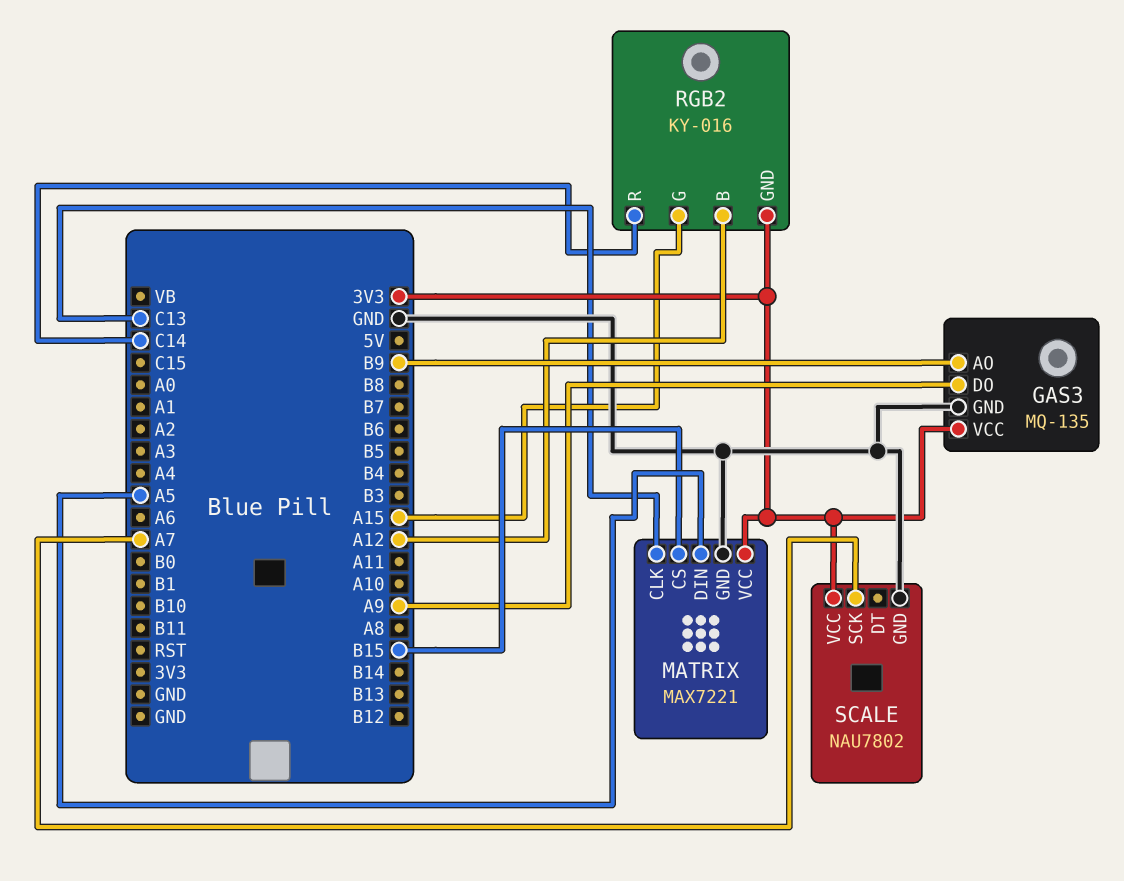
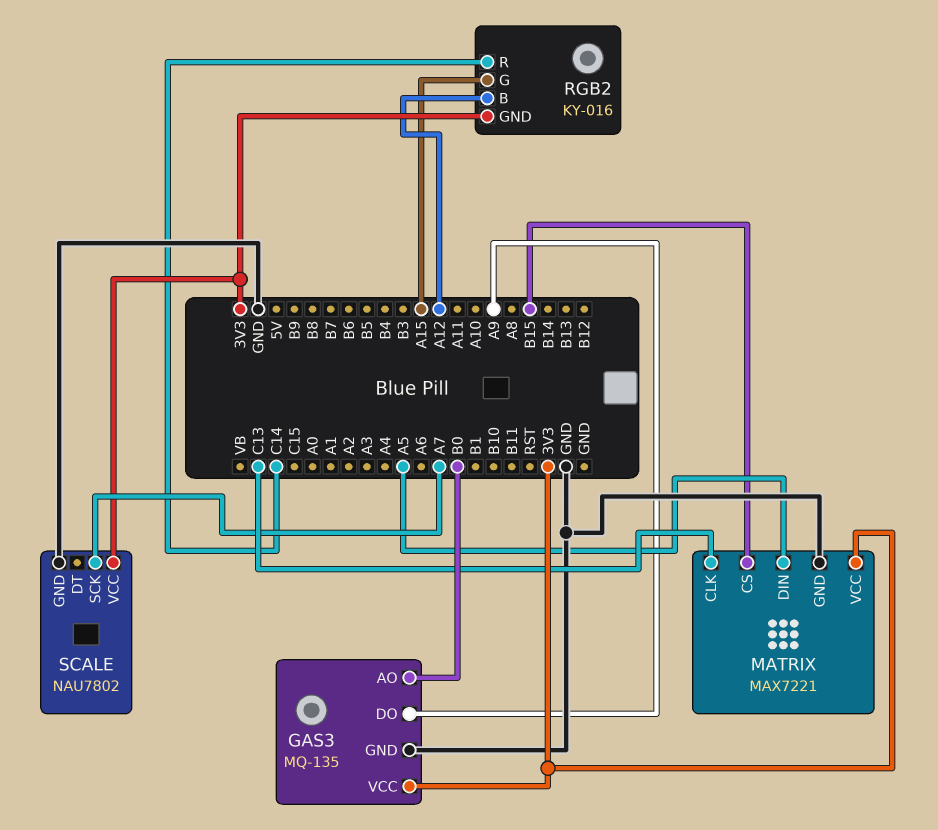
GAS3 pin AO: B9 -> B0

